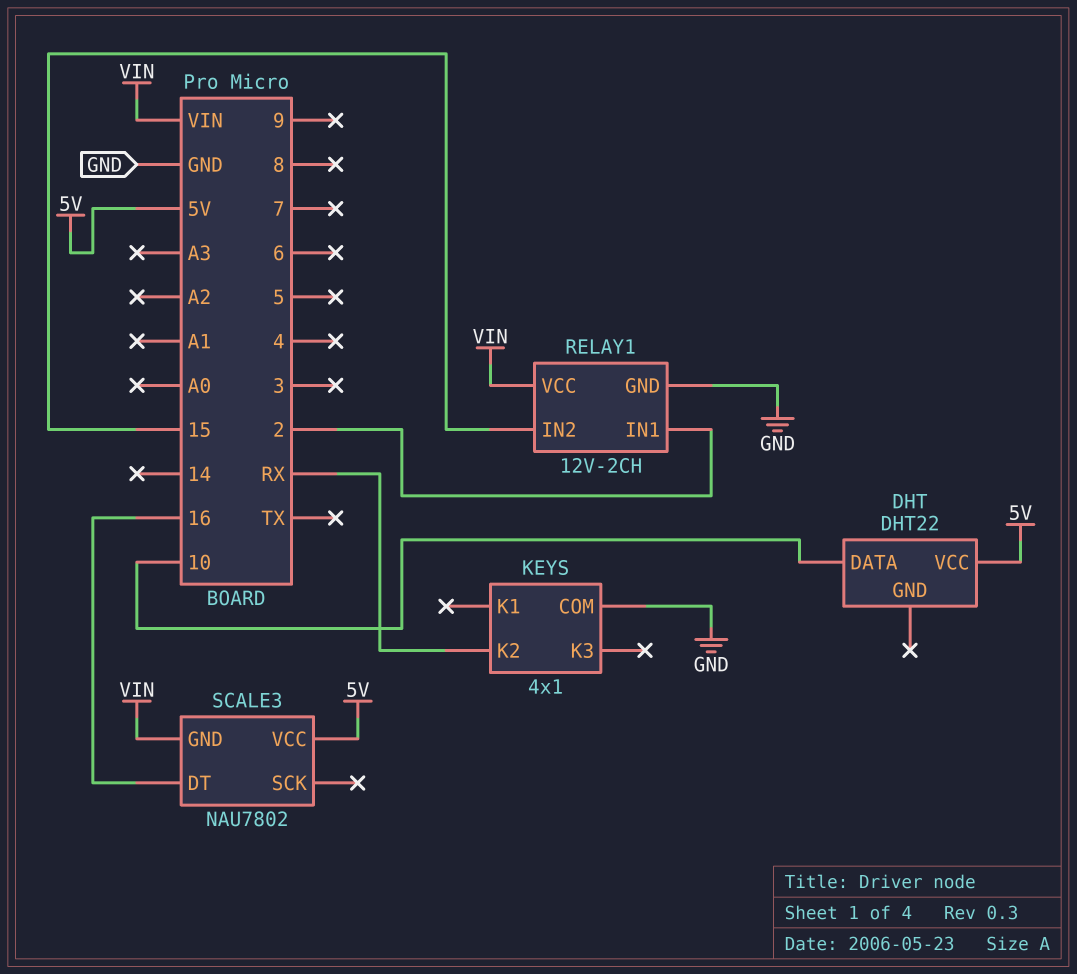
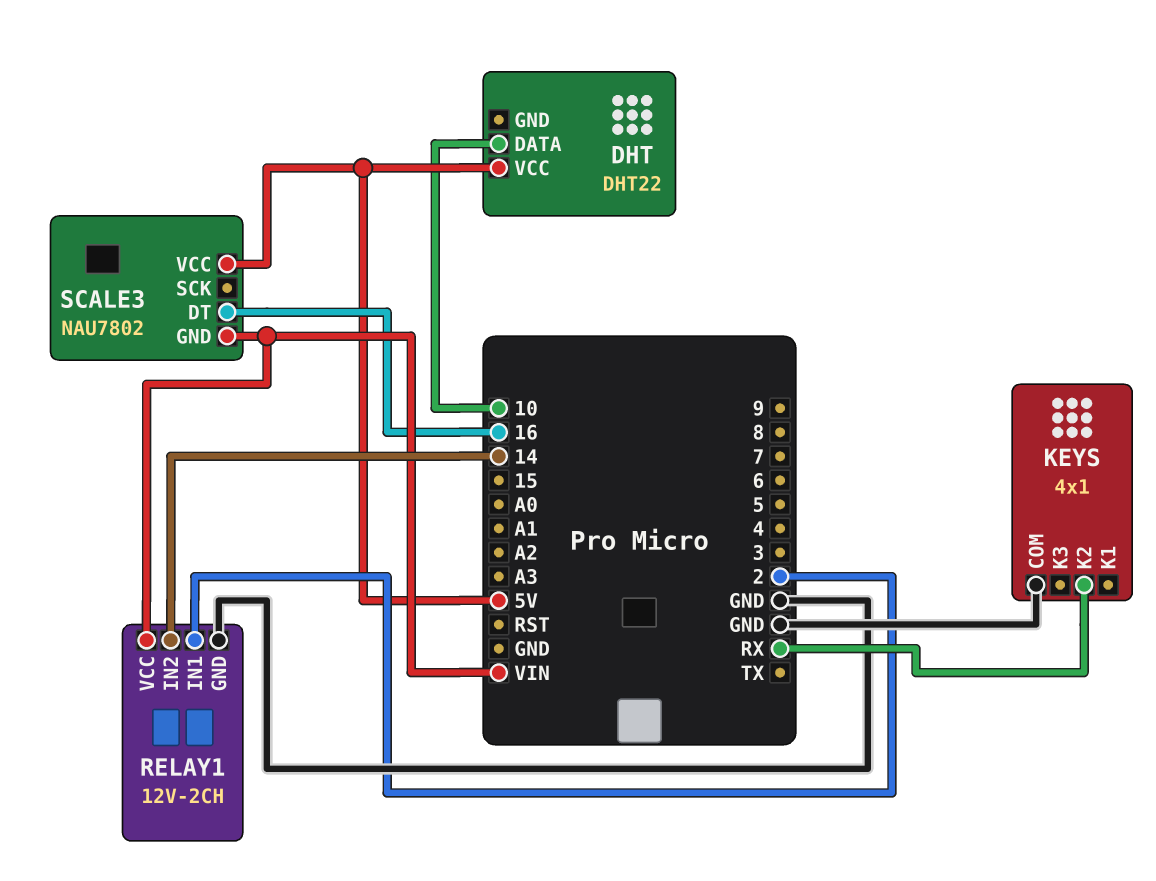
RELAY1 pin IN2: 15 -> 14

